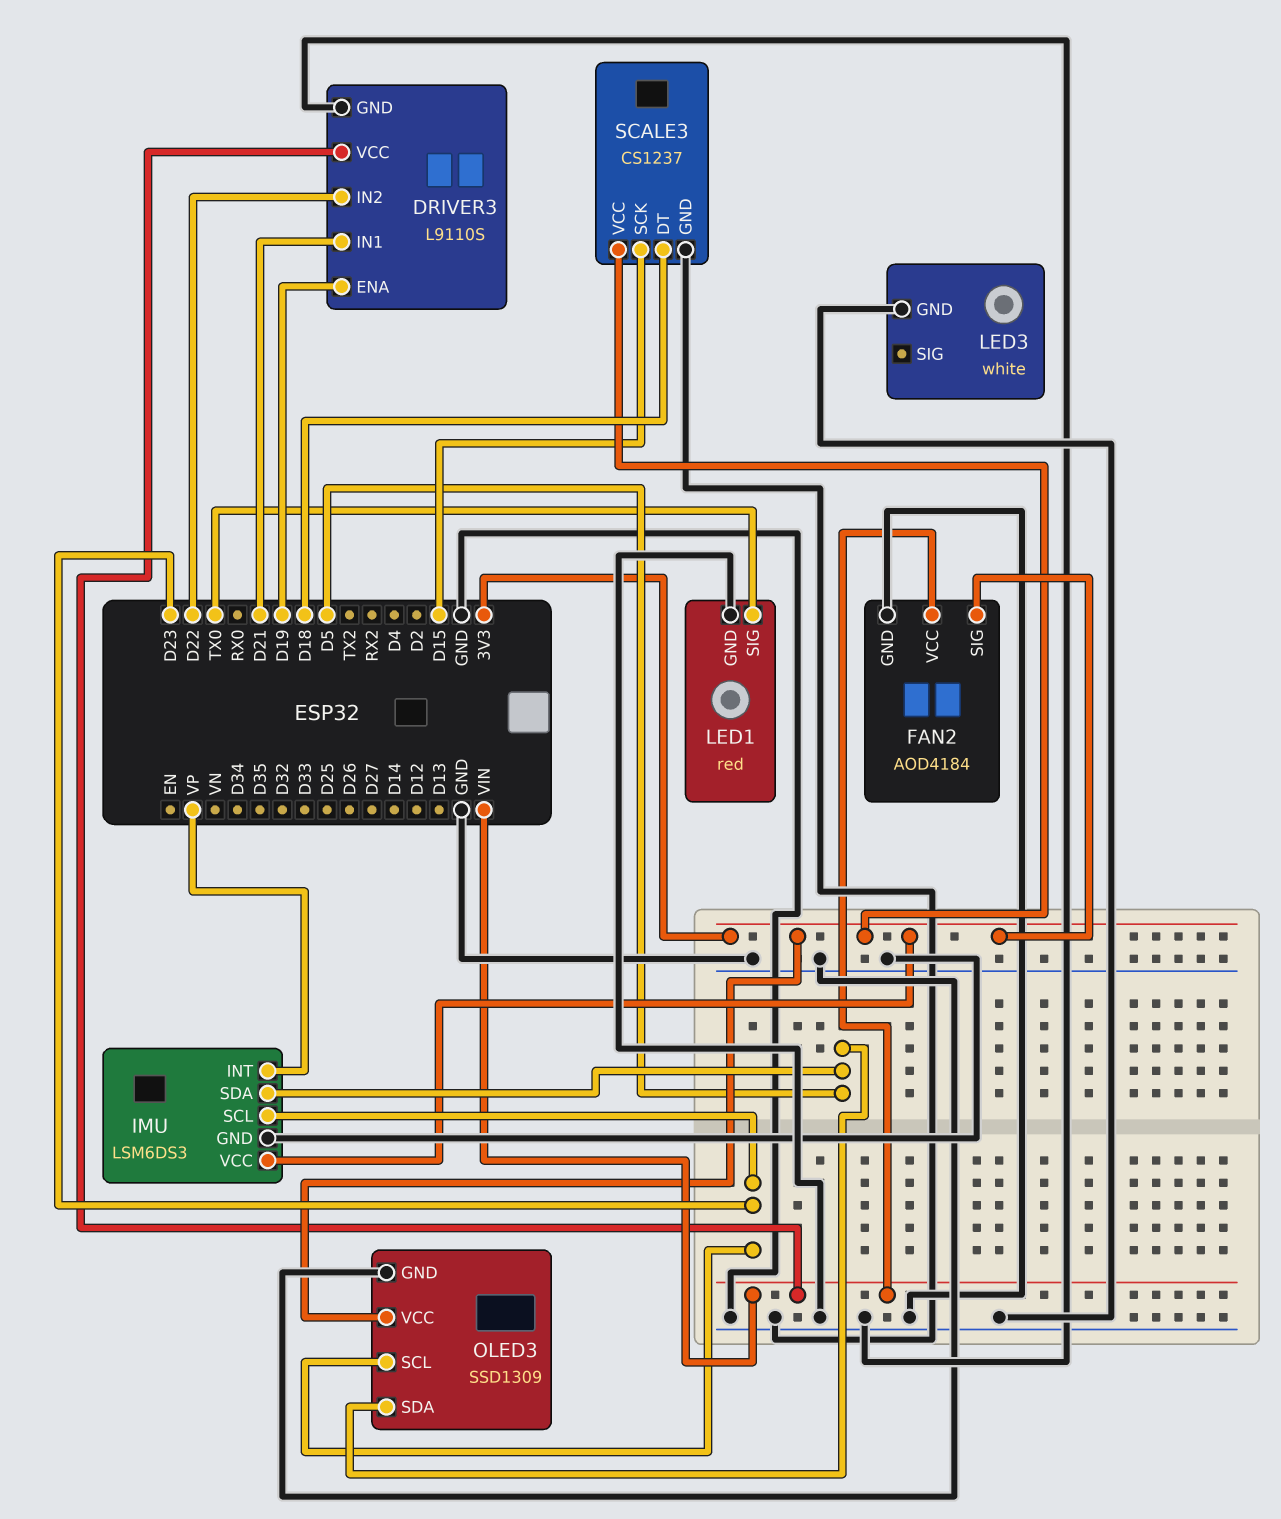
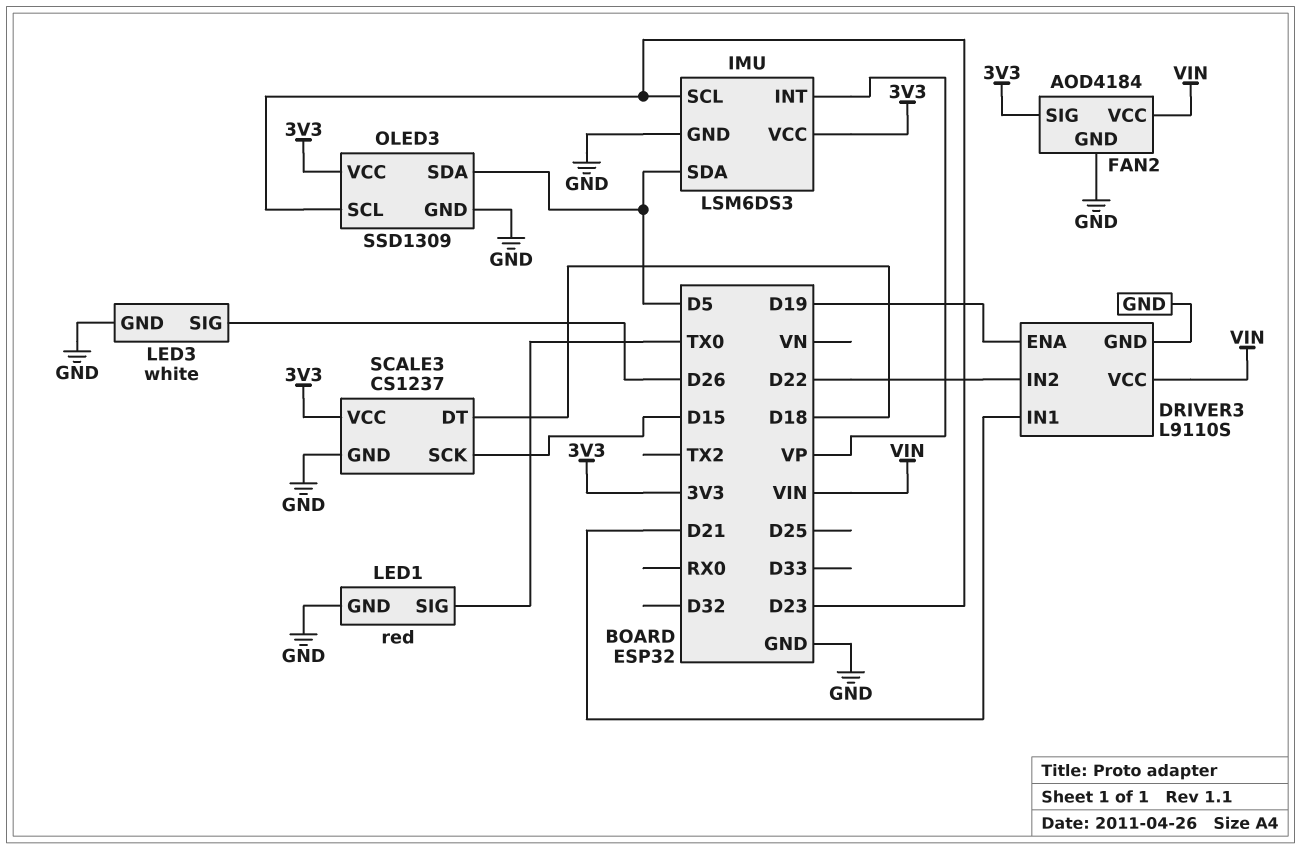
LED3 pin SIG: none -> D26

